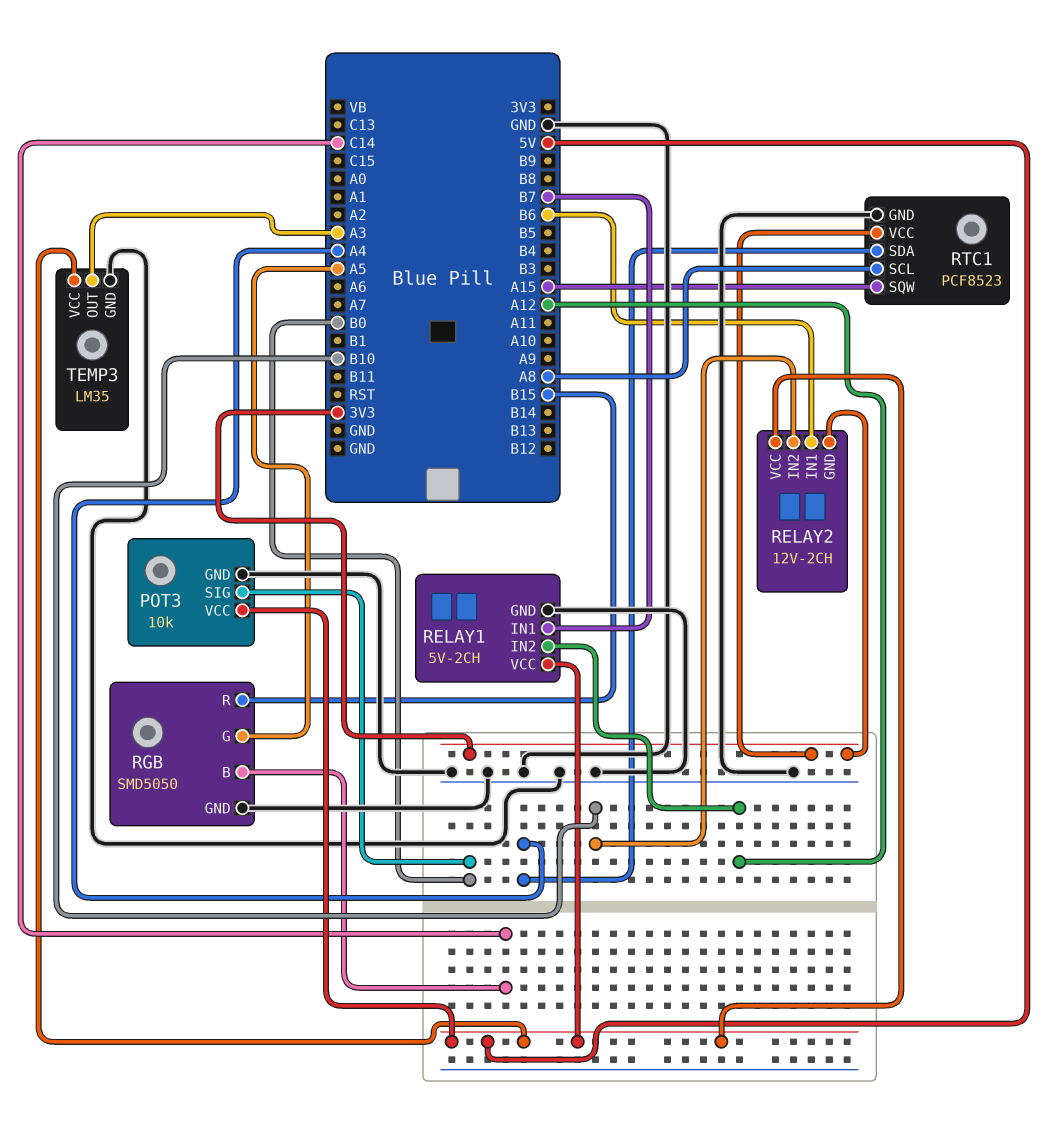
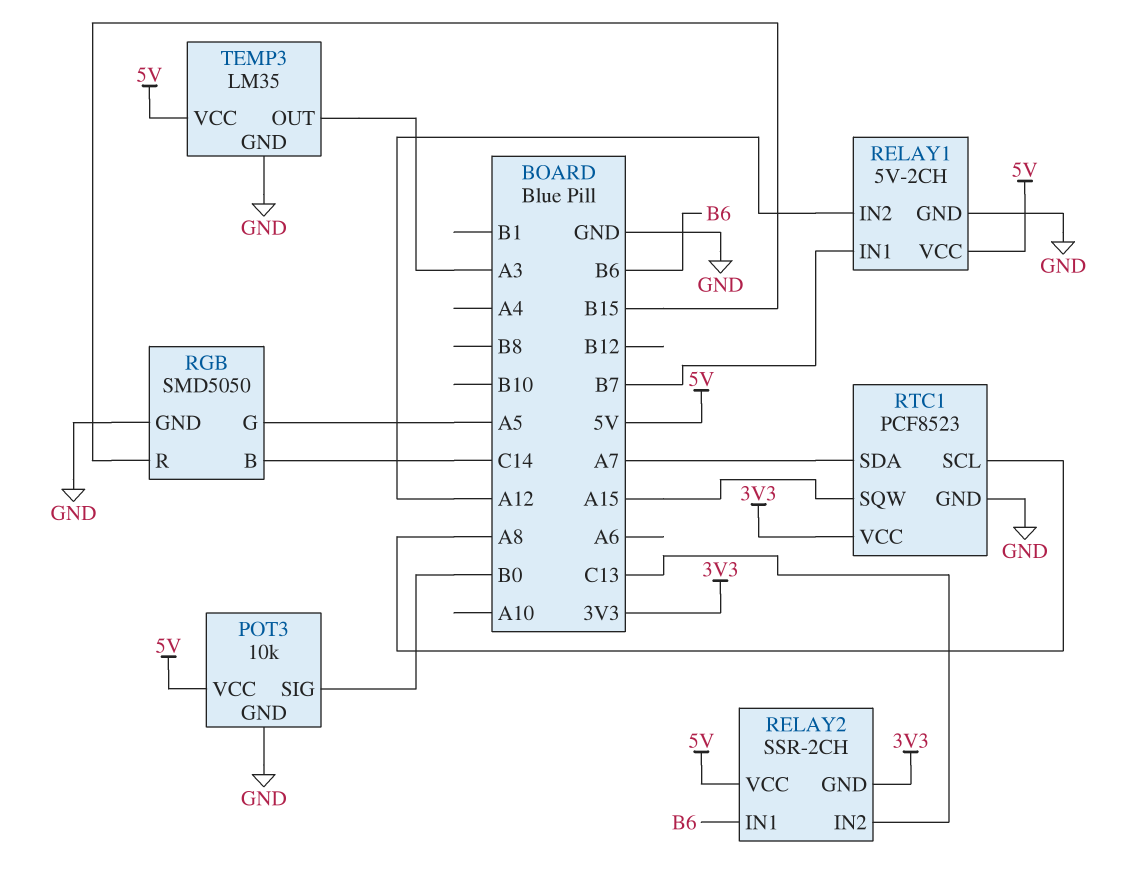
RELAY2: 12V-2CH -> SSR-2CH
RELAY2 pin IN2: B10 -> C13
RTC1 pin SDA: A4 -> A7

